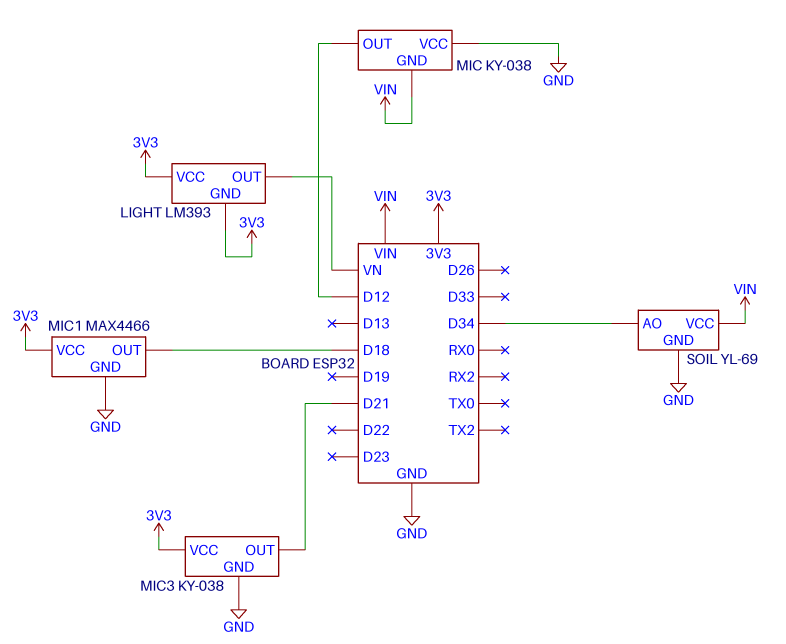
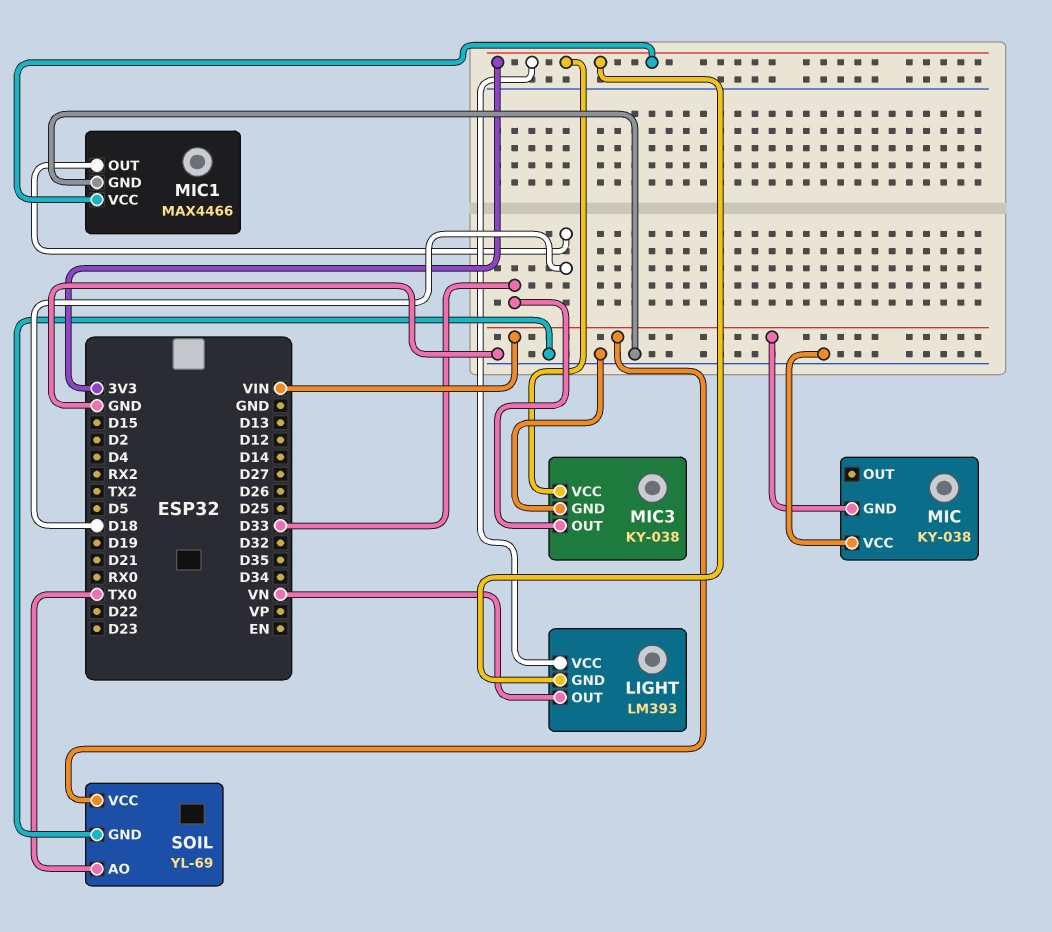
MIC pin OUT: D12 -> none
MIC3 pin OUT: D21 -> D33
SOIL pin AO: D34 -> TX0

